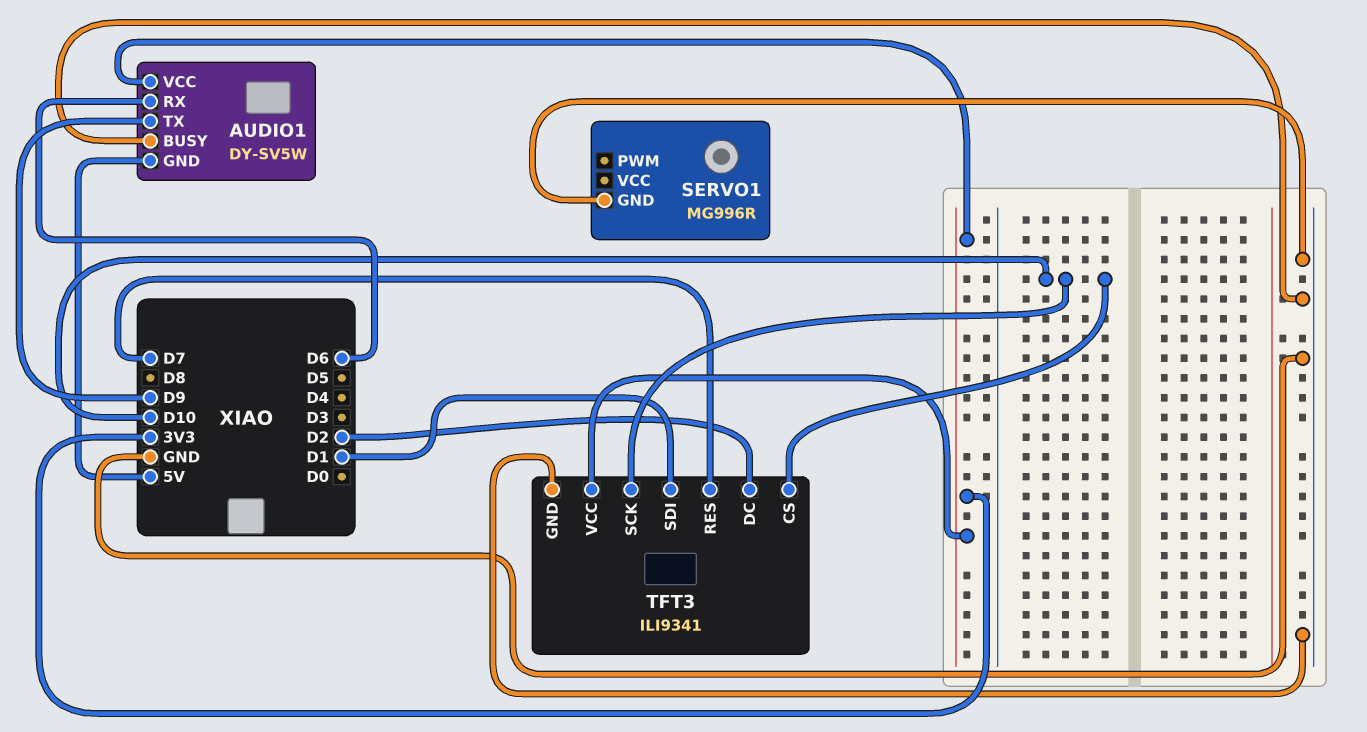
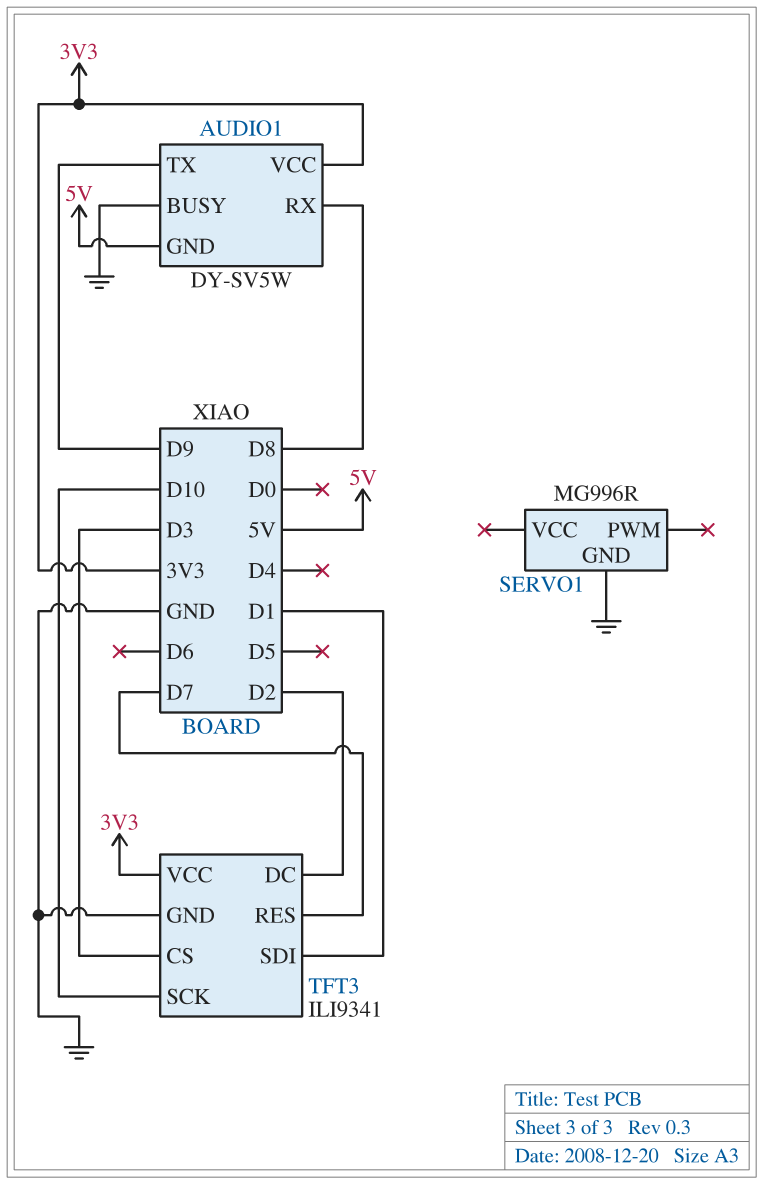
AUDIO1 pin RX: D6 -> D8
TFT3 pin CS: D10 -> D3

